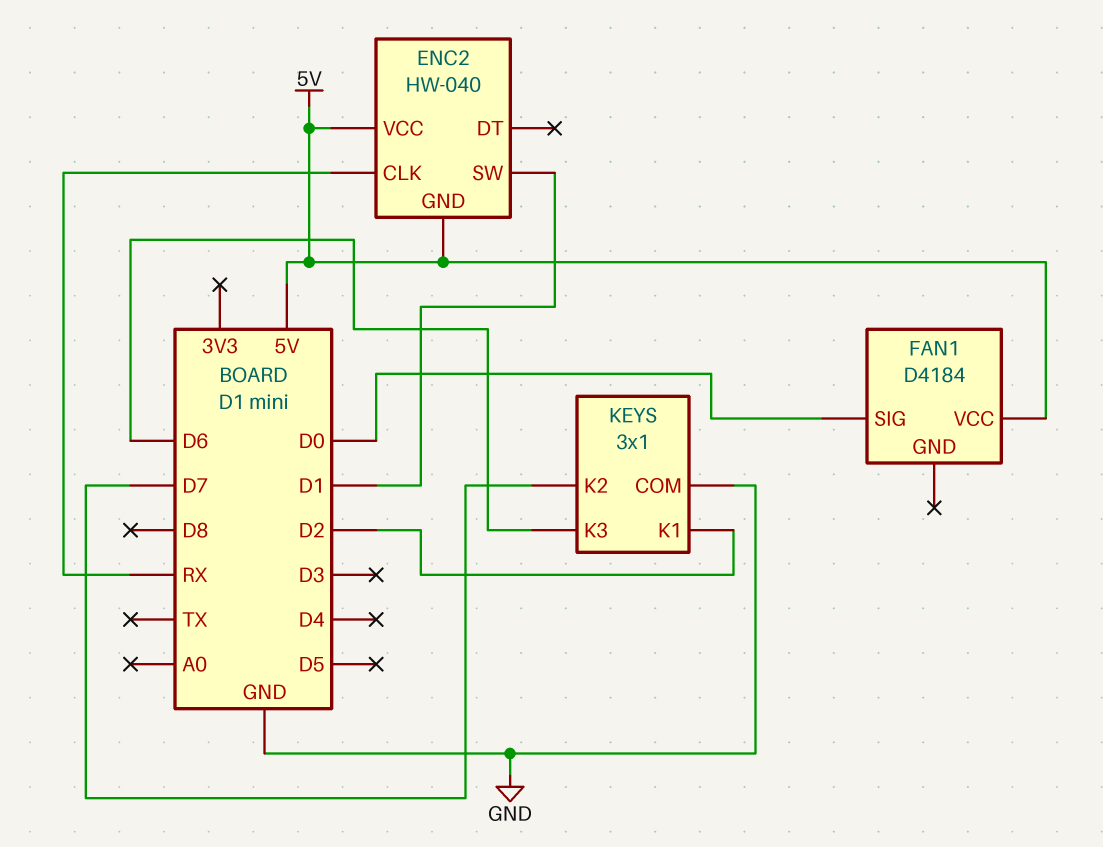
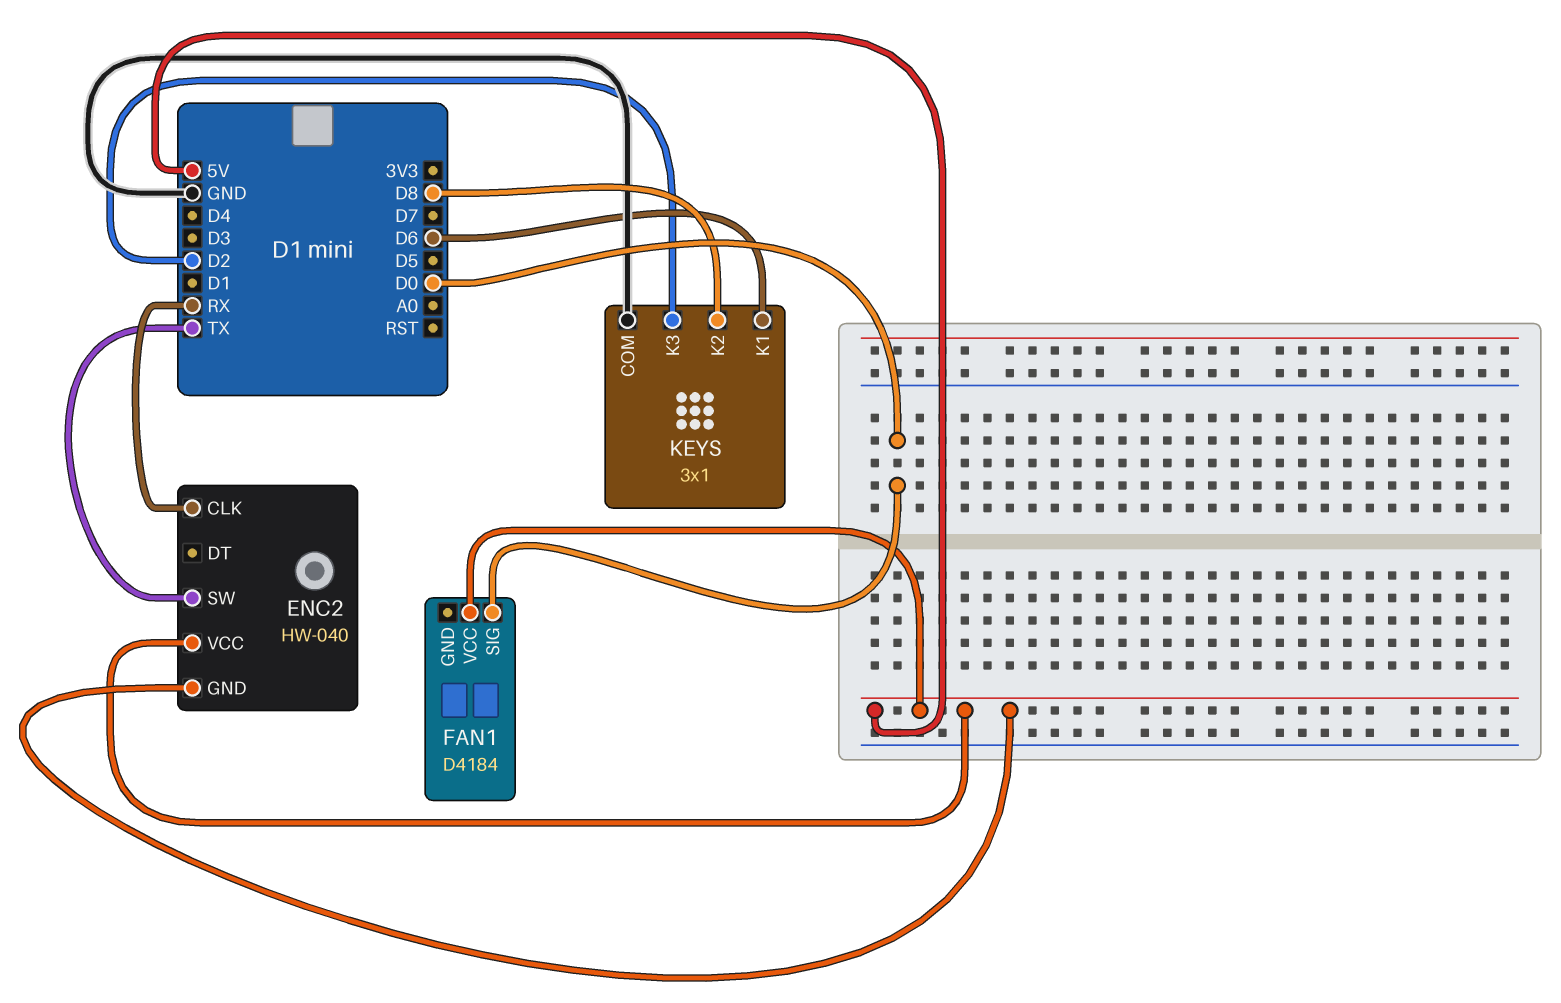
ENC2 pin SW: D1 -> TX
KEYS pin K1: D2 -> D6
KEYS pin K2: D7 -> D8
KEYS pin K3: D6 -> D2

